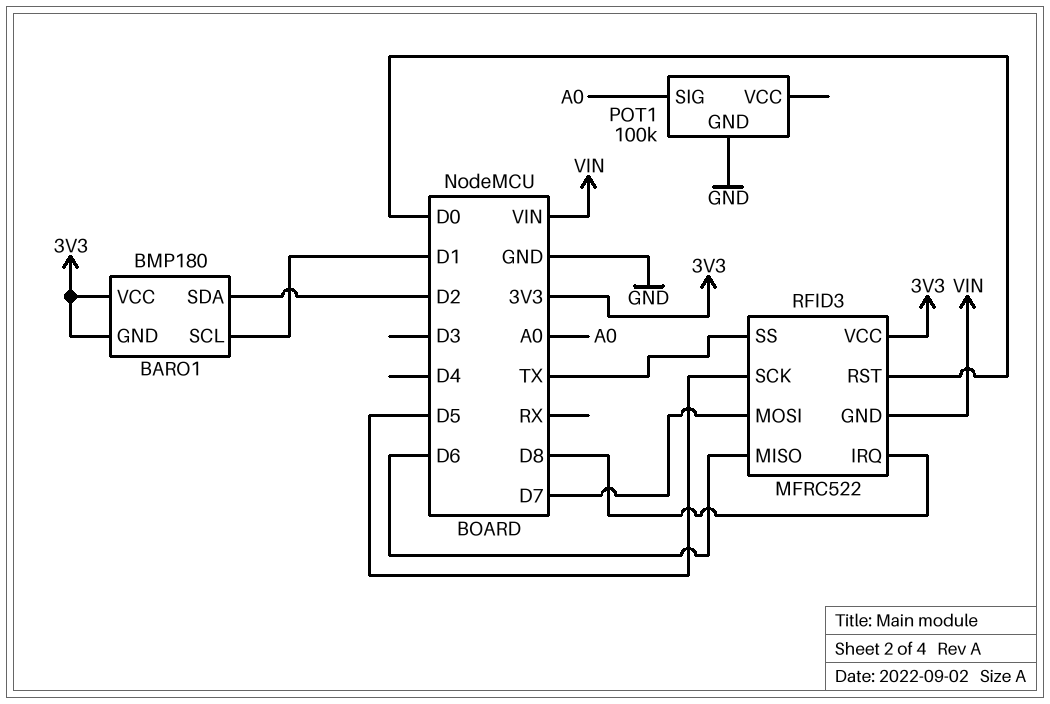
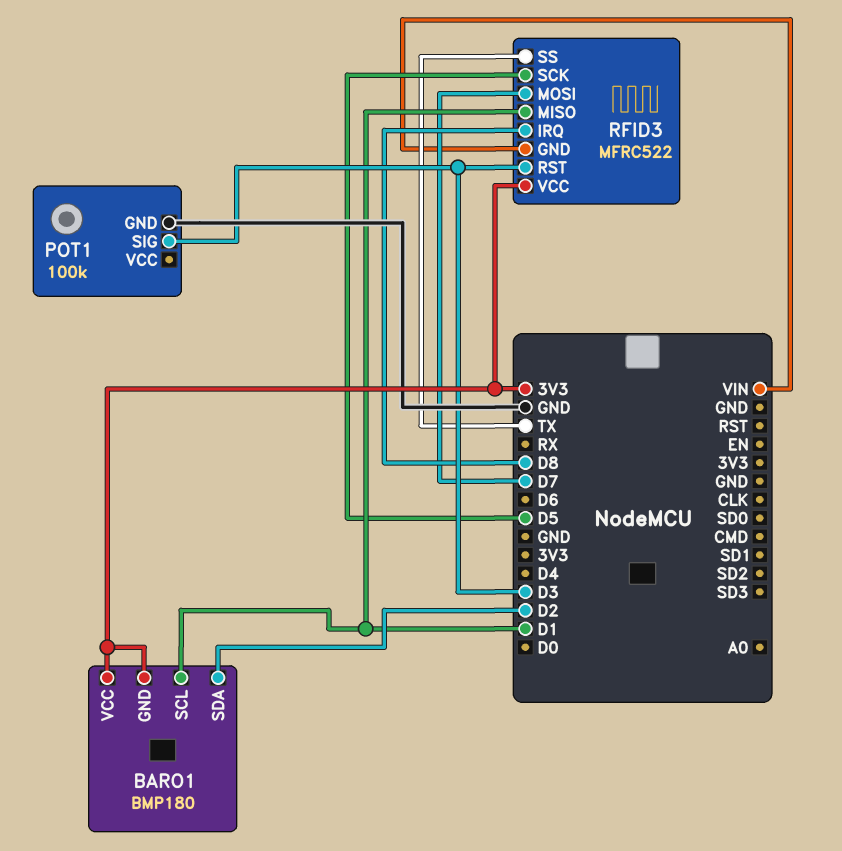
POT1 pin SIG: A0 -> D3
RFID3 pin MISO: D6 -> D1
RFID3 pin RST: D0 -> D3

